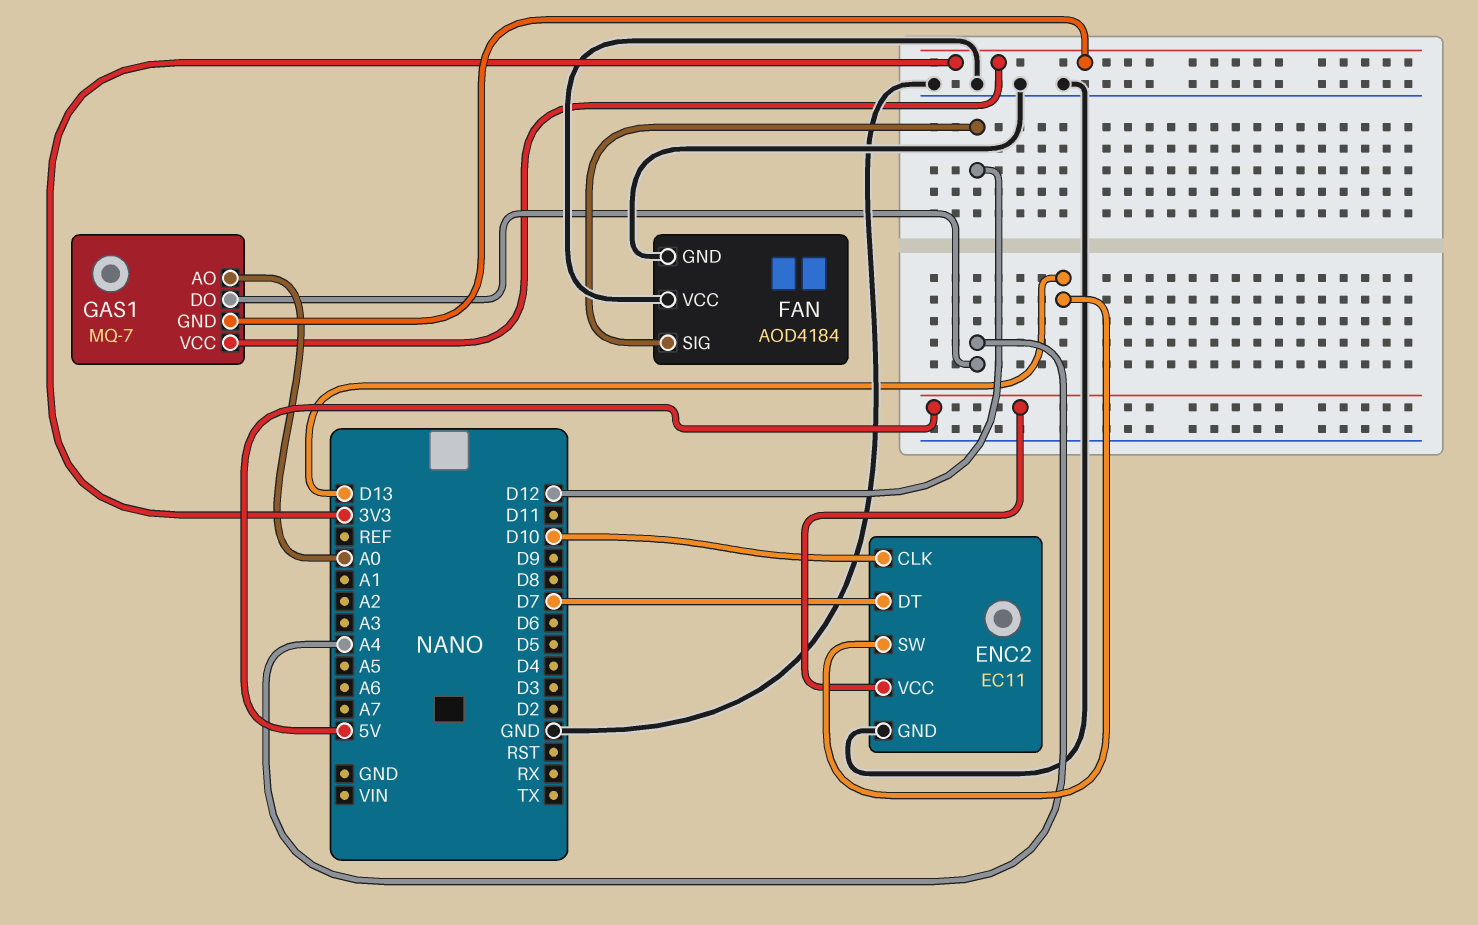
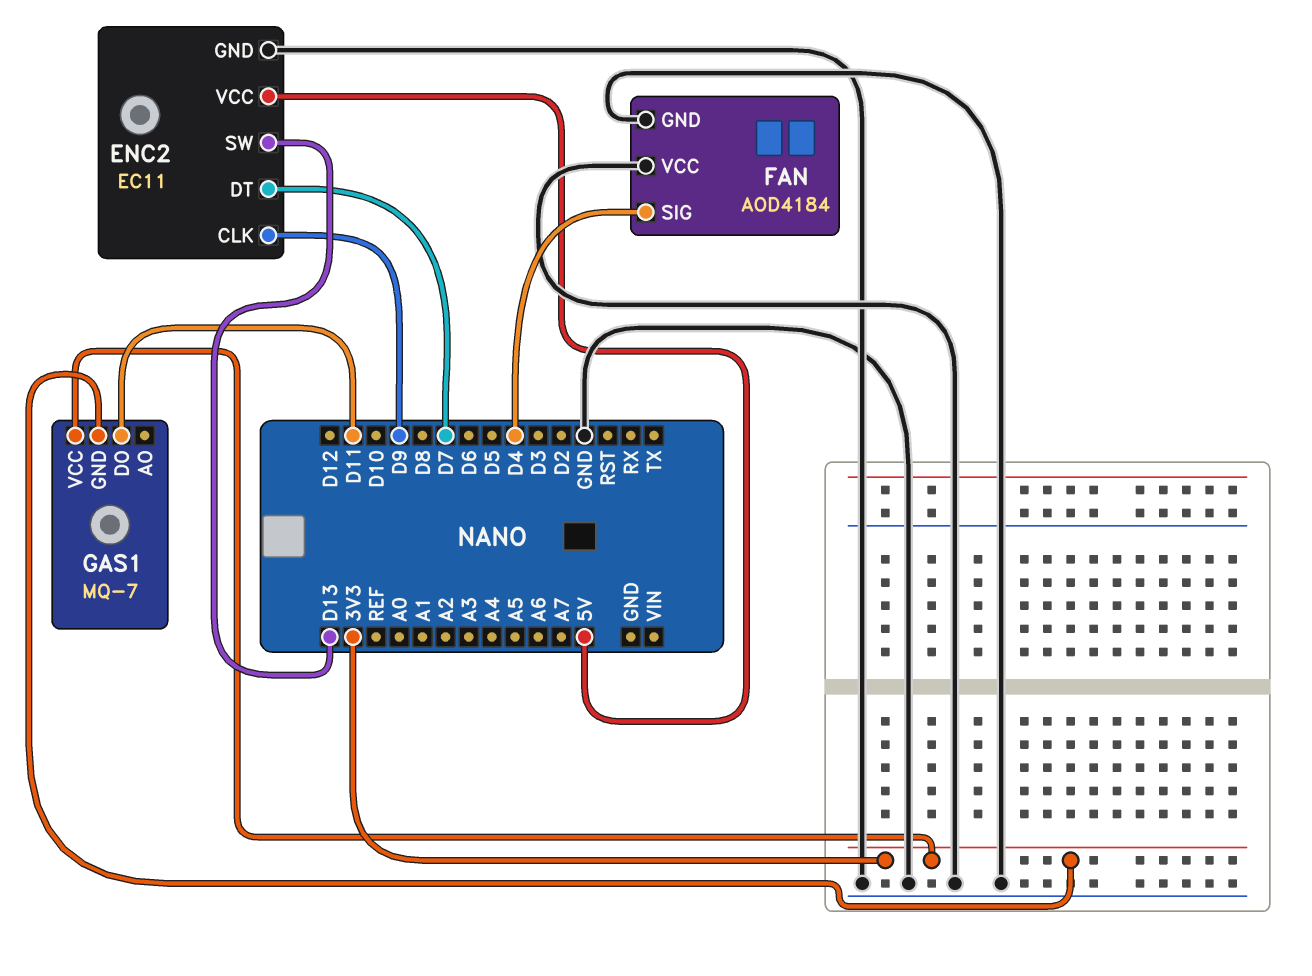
ENC2 pin CLK: D10 -> D9
FAN pin SIG: D12 -> D4
GAS1 pin AO: A0 -> none
GAS1 pin DO: A4 -> D11

